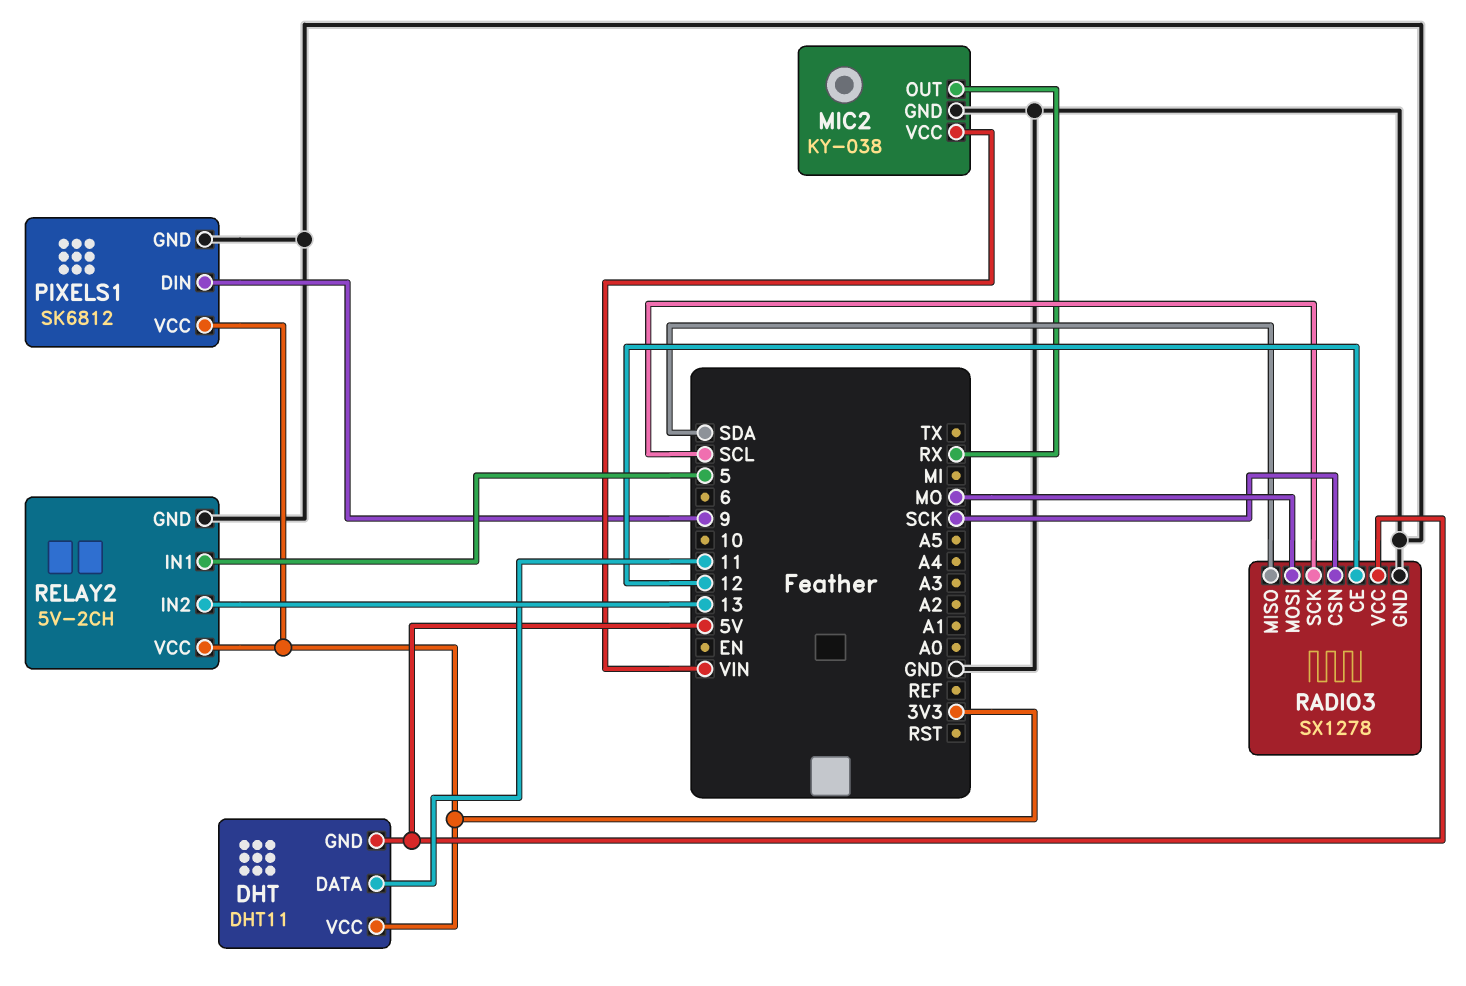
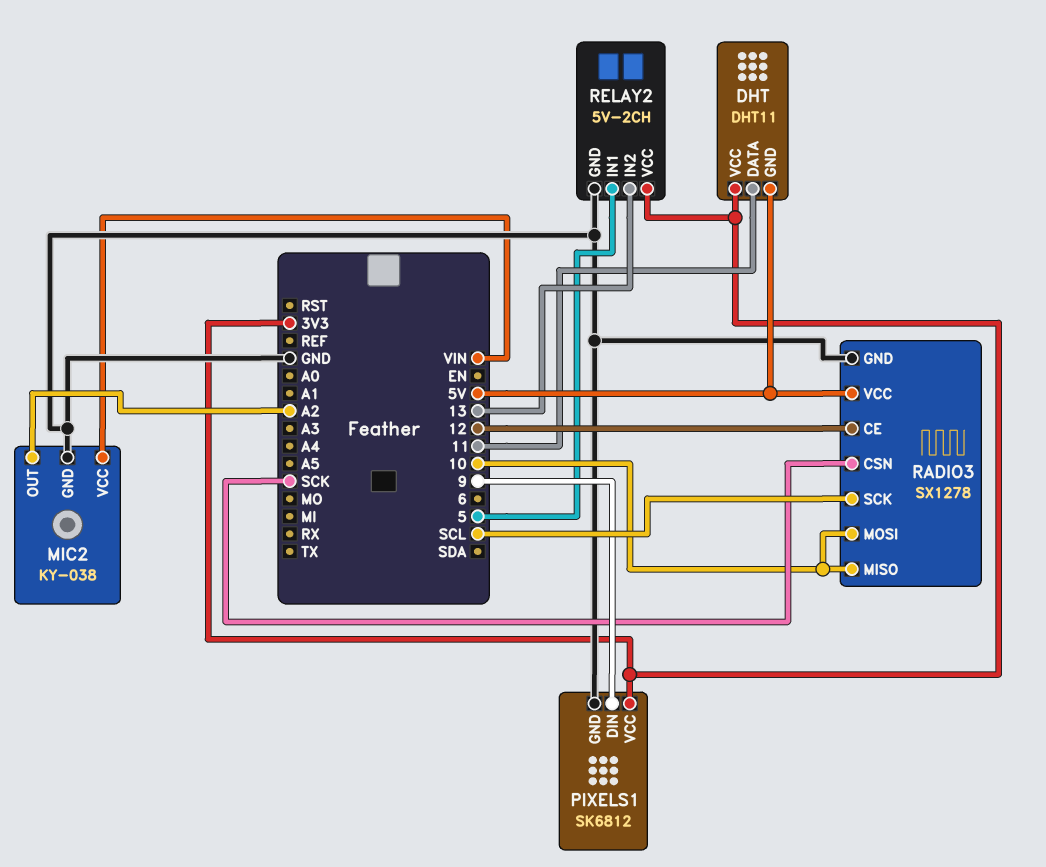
MIC2 pin OUT: RX -> A2
RADIO3 pin MISO: SDA -> 10
RADIO3 pin MOSI: MO -> 10

